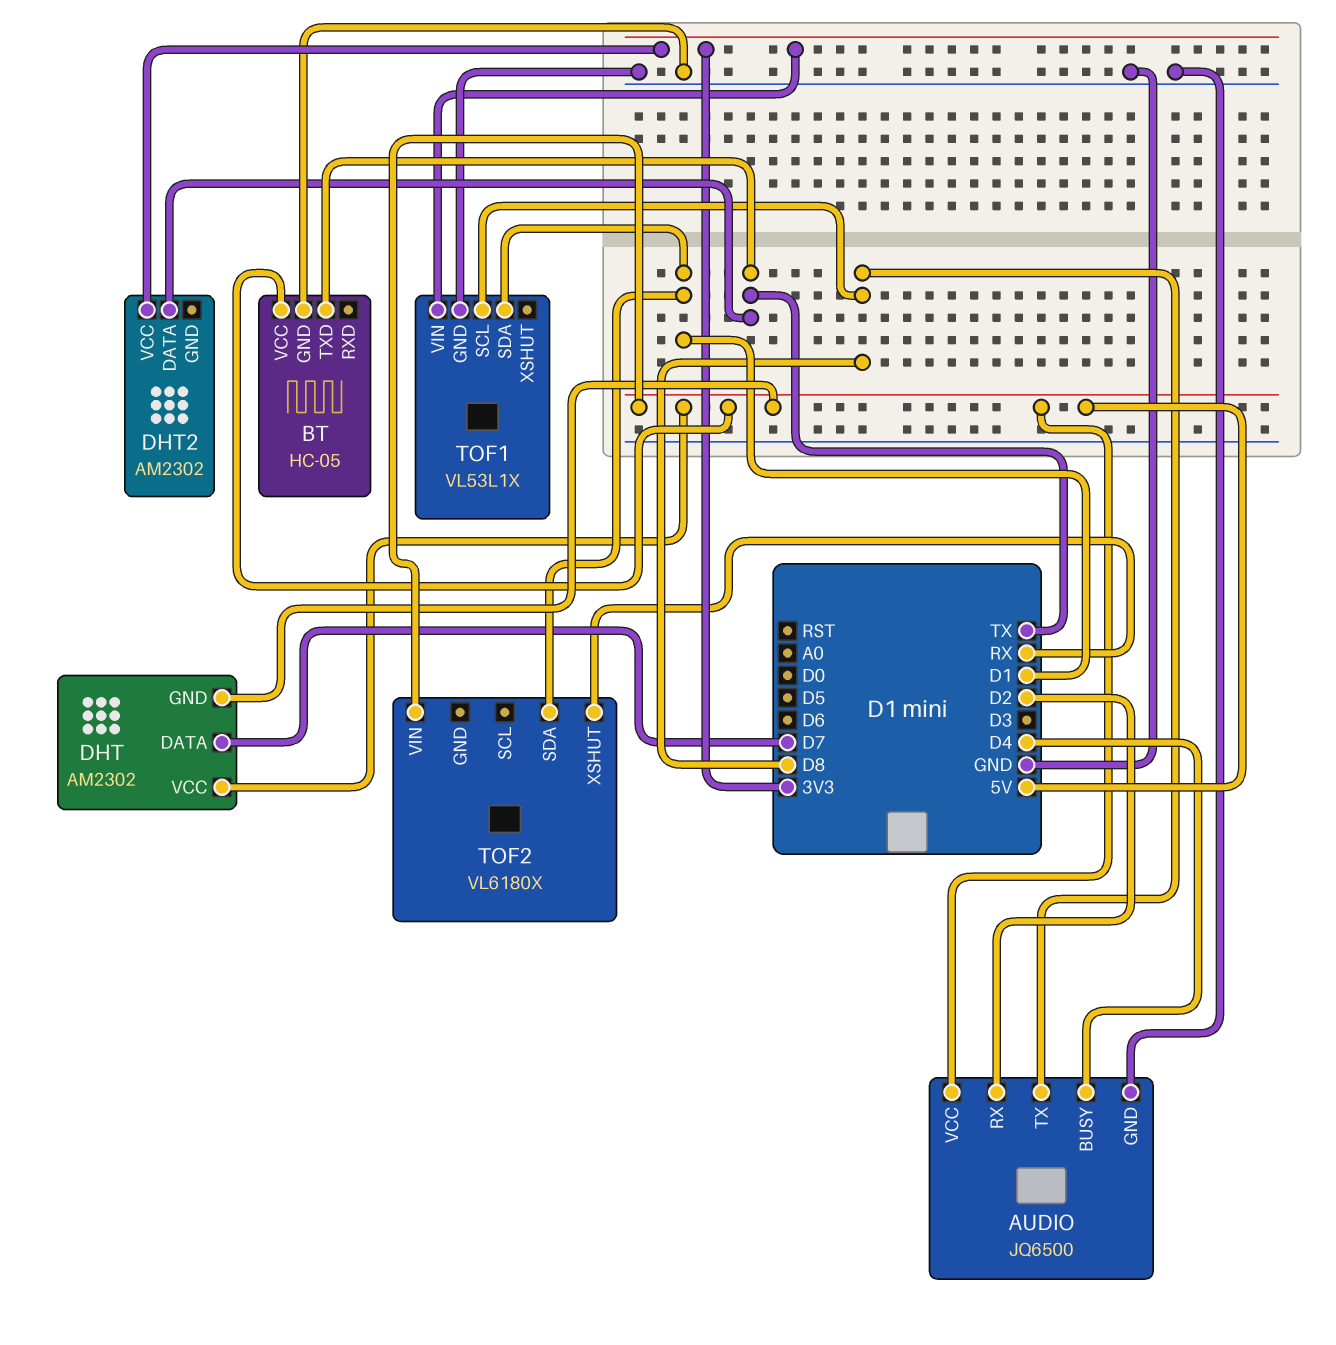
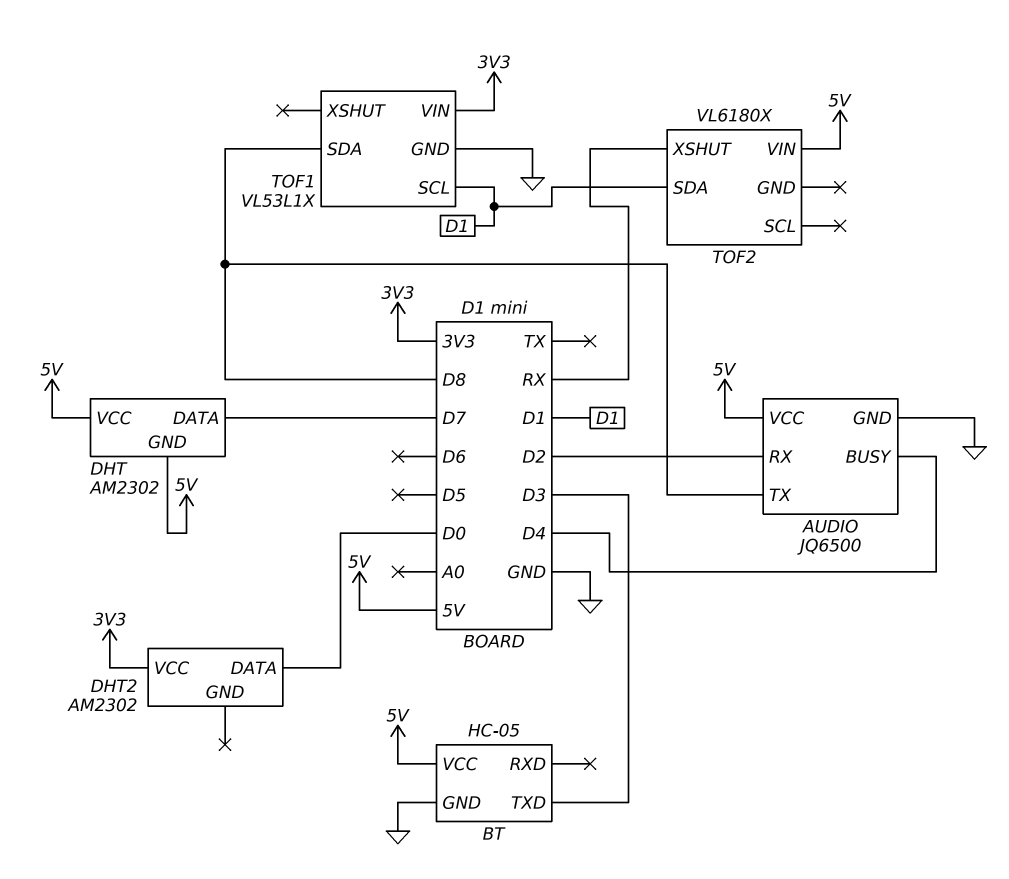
BT pin TXD: TX -> D3
DHT2 pin DATA: TX -> D0
TOF1 pin SCL: D8 -> D1
TOF1 pin SDA: D1 -> D8

